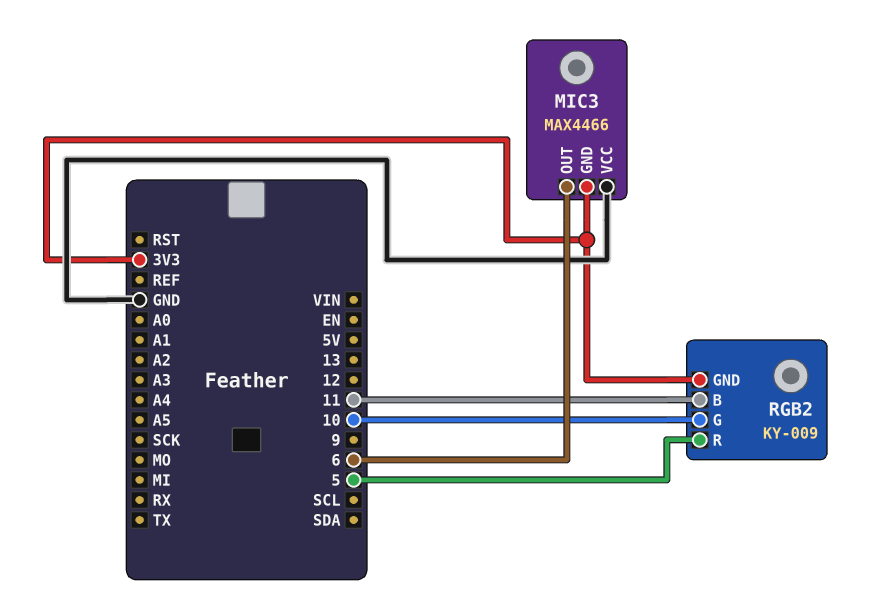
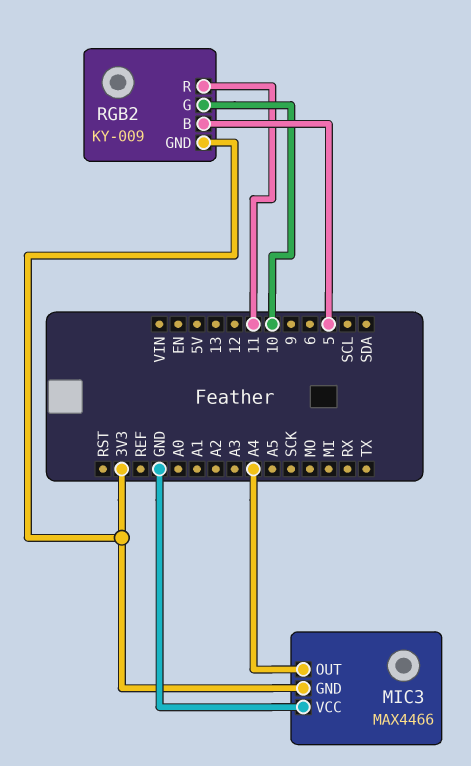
MIC3 pin OUT: 6 -> A4
RGB2 pin B: 11 -> 5
RGB2 pin R: 5 -> 11

